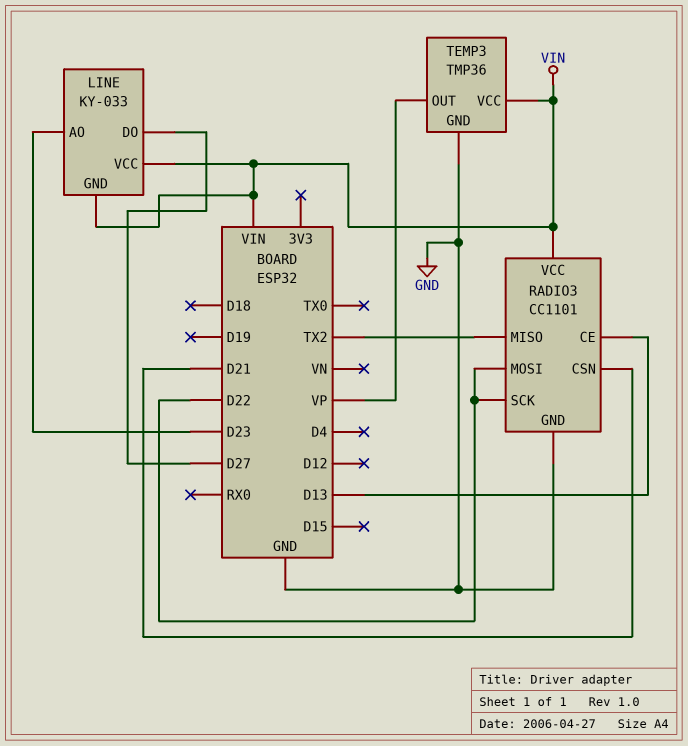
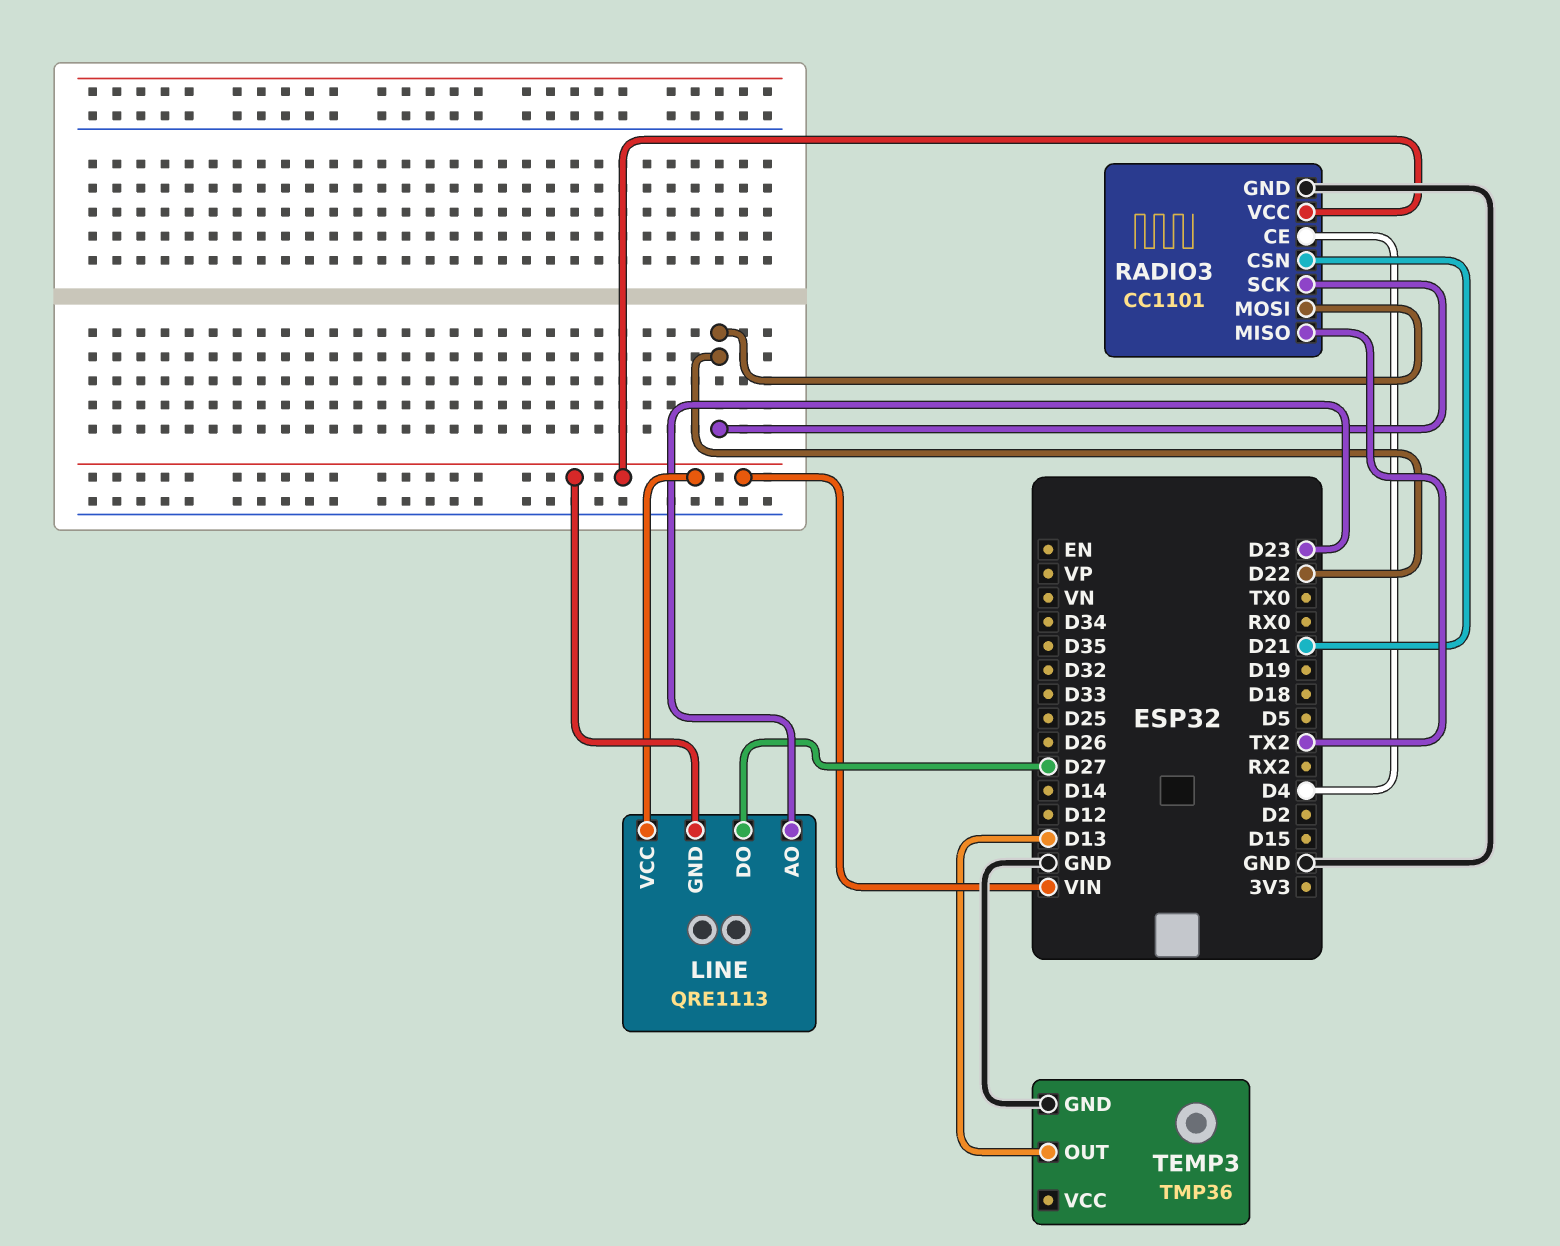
LINE: KY-033 -> QRE1113
RADIO3 pin CE: D13 -> D4
TEMP3 pin OUT: VP -> D13
TEMP3 pin VCC: VIN -> none

